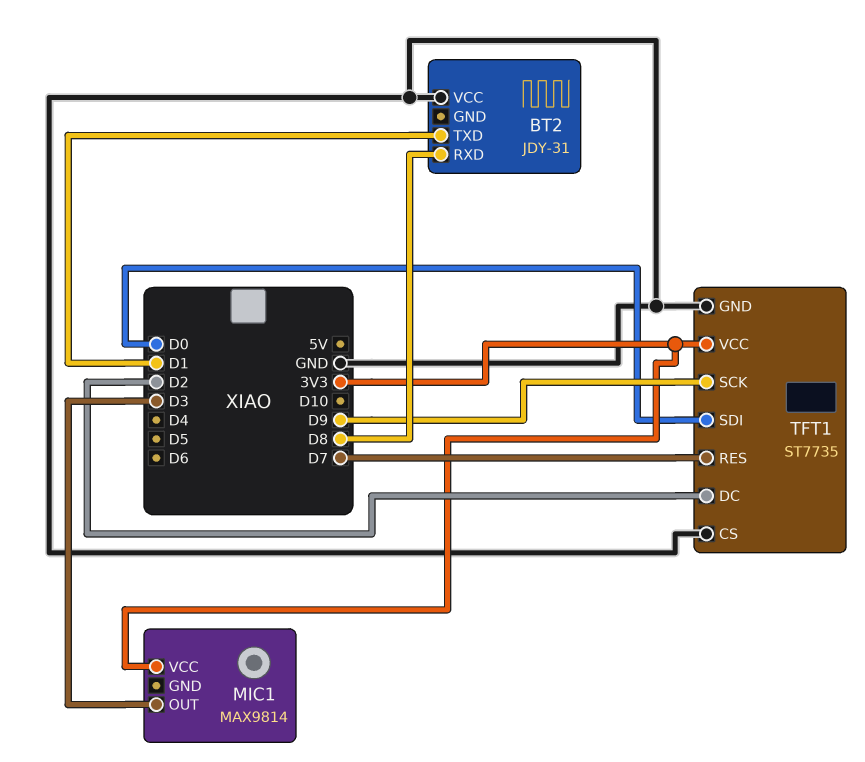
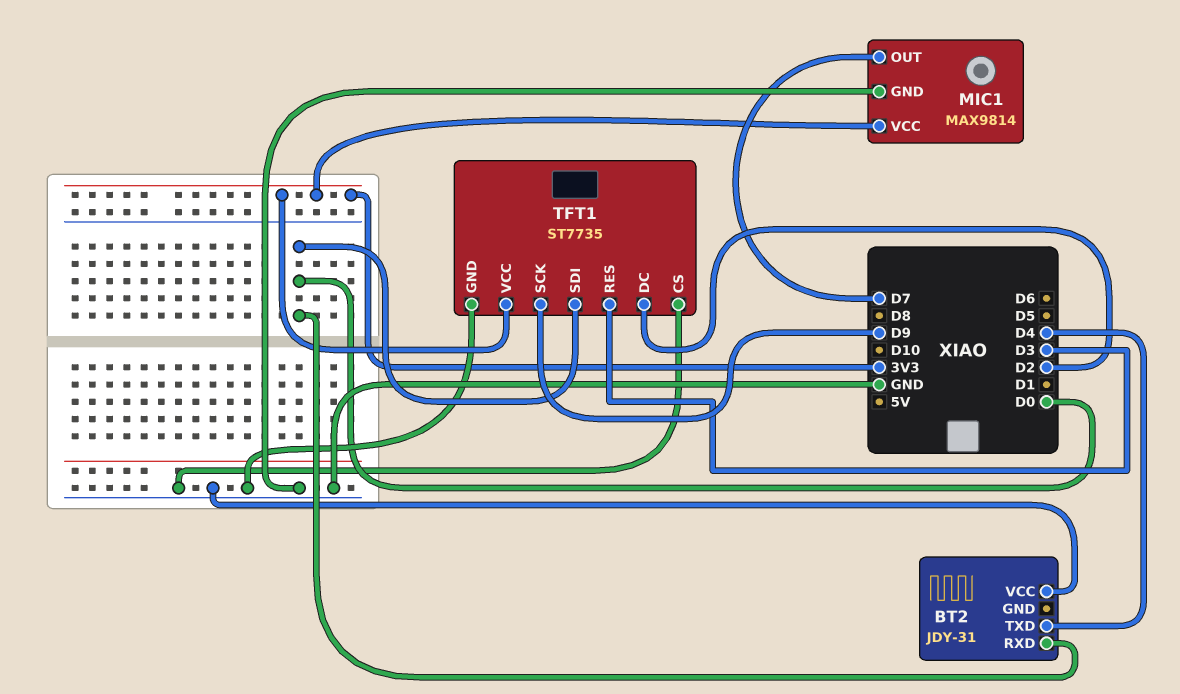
BT2 pin RXD: D8 -> D0
BT2 pin TXD: D1 -> D4
MIC1 pin GND: none -> GND
MIC1 pin OUT: D3 -> D7
TFT1 pin RES: D7 -> D3

